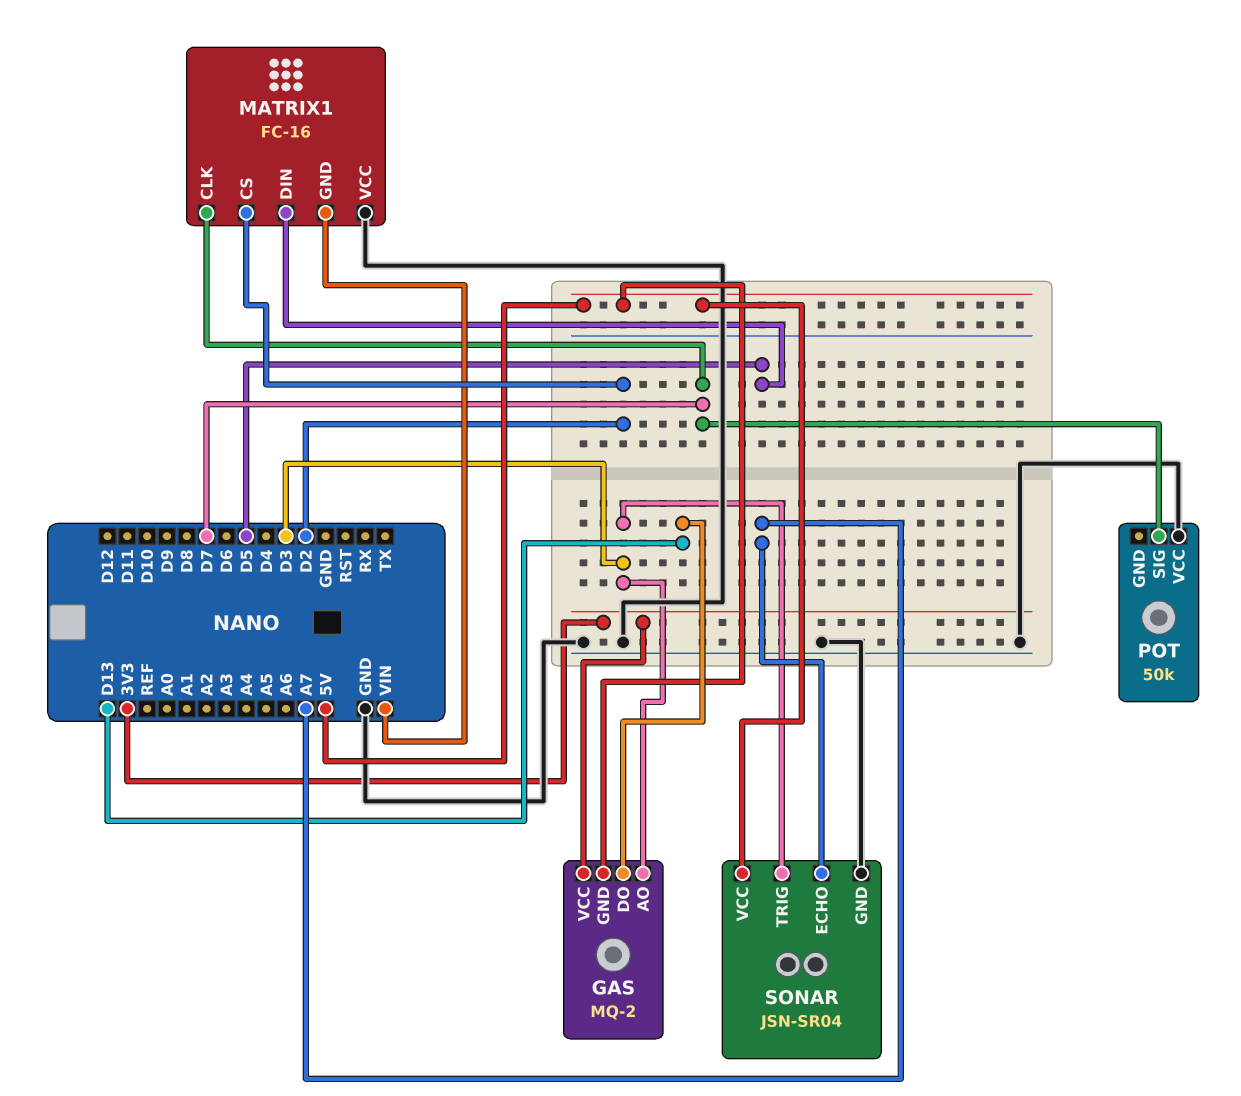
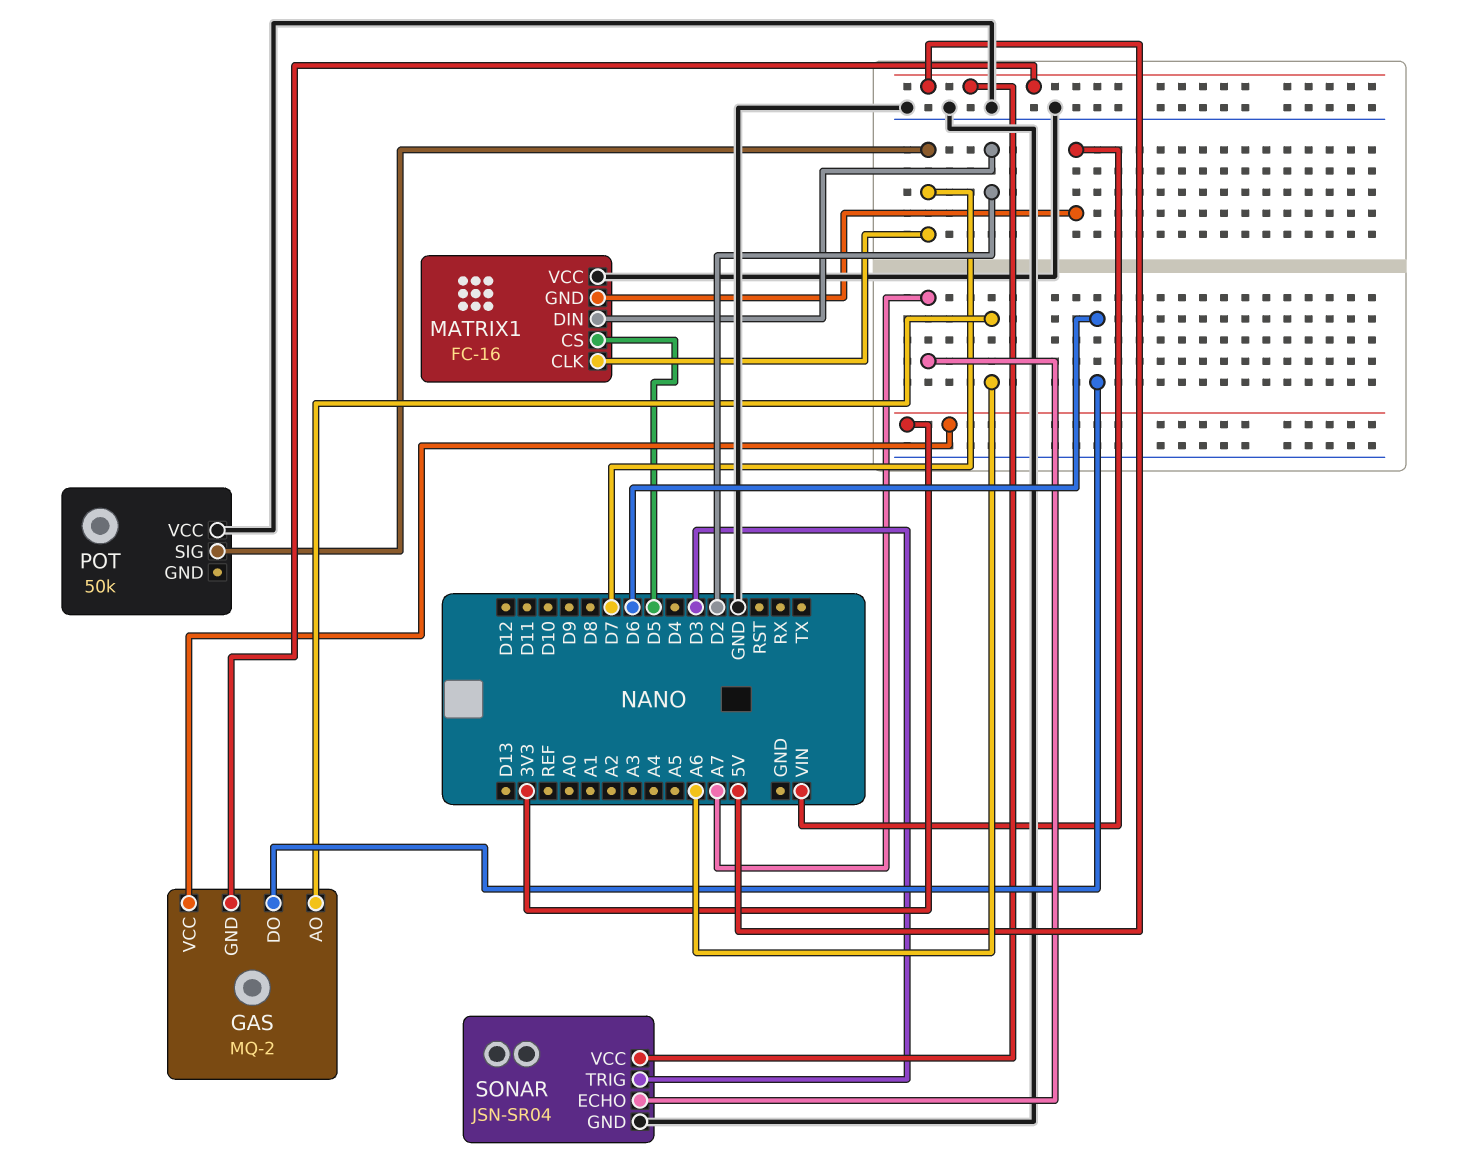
GAS pin AO: D3 -> A6
GAS pin DO: D13 -> D6
MATRIX1 pin CS: D2 -> D5
MATRIX1 pin DIN: D5 -> D2

